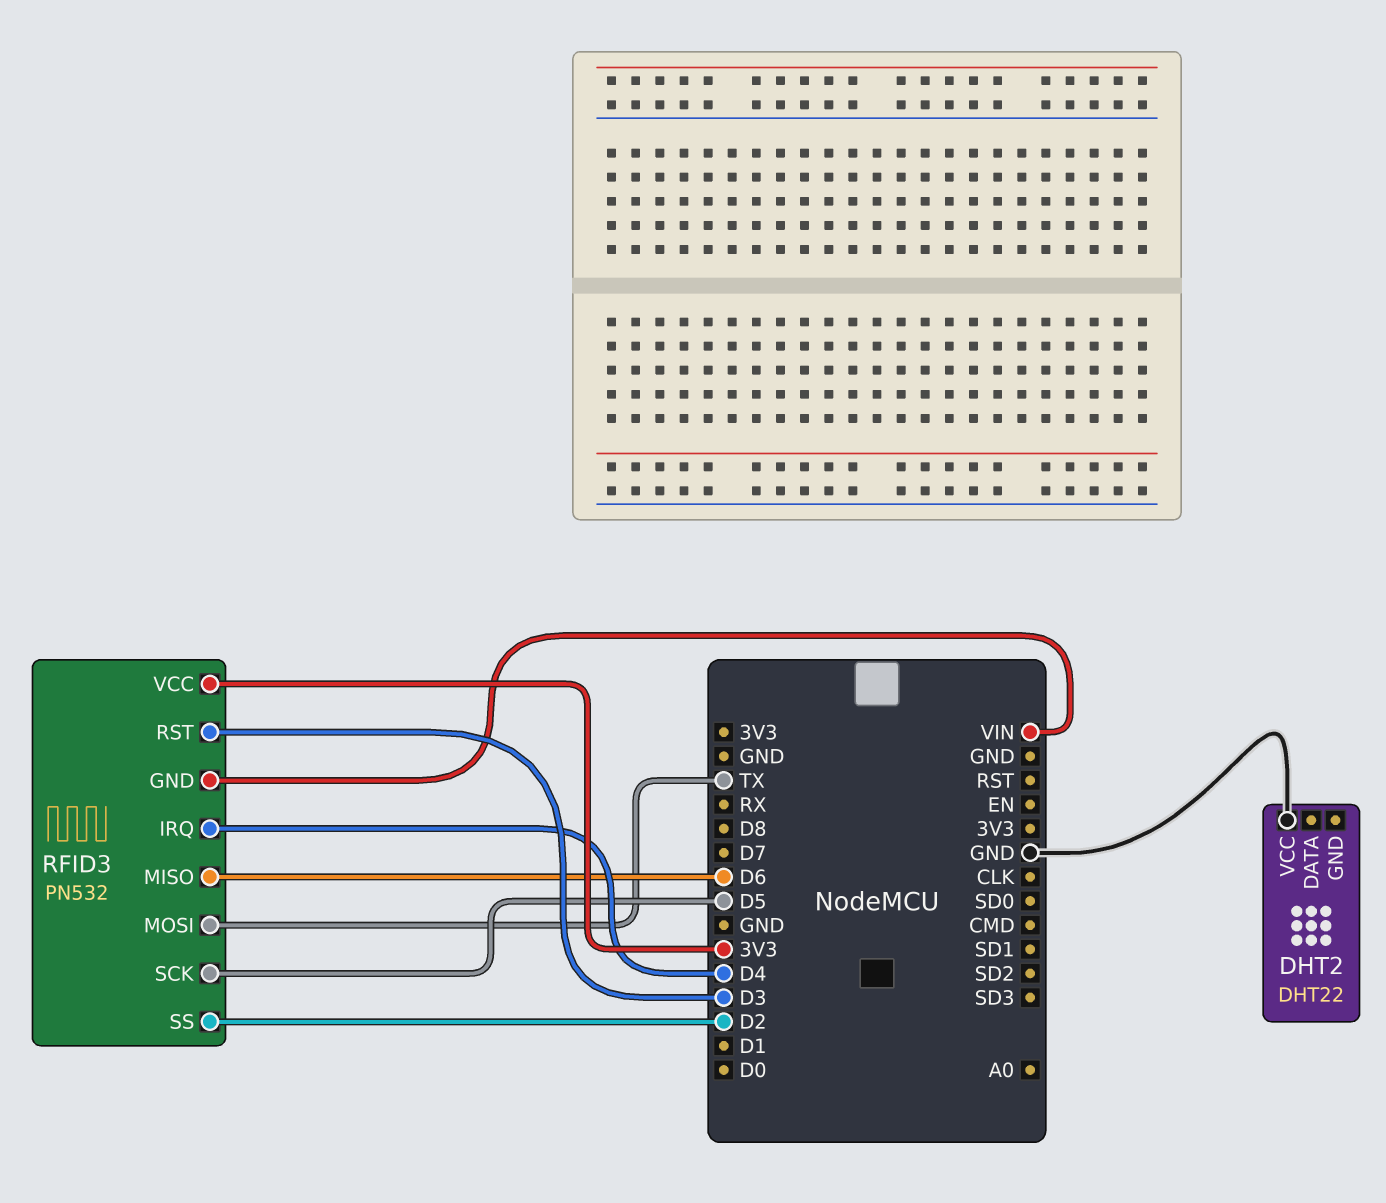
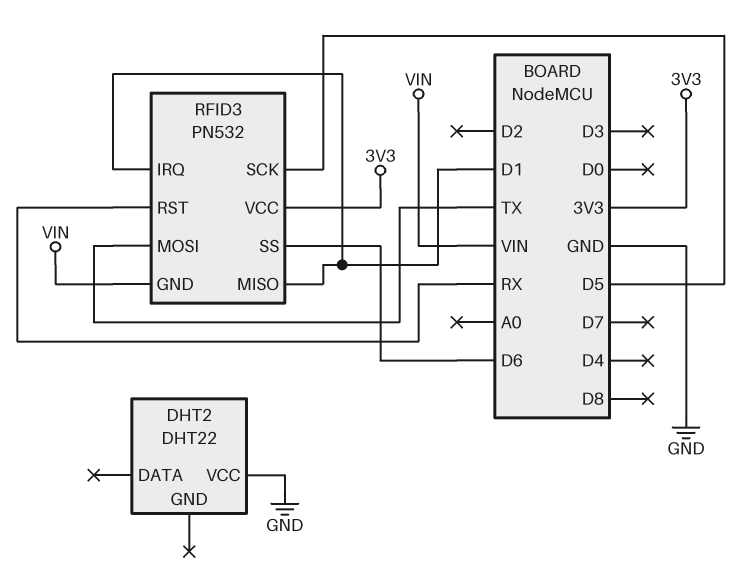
RFID3 pin IRQ: D4 -> D1
RFID3 pin MISO: D6 -> D1
RFID3 pin RST: D3 -> RX
RFID3 pin SS: D2 -> D6

